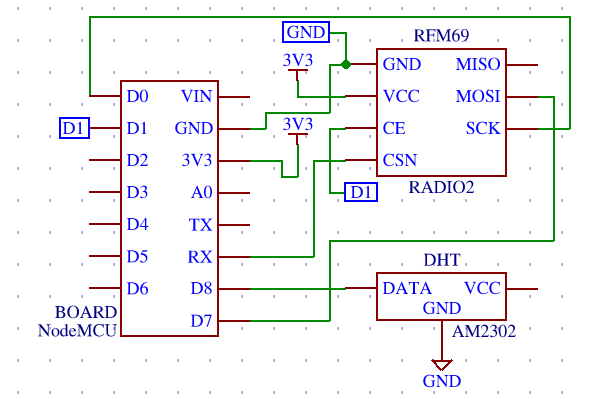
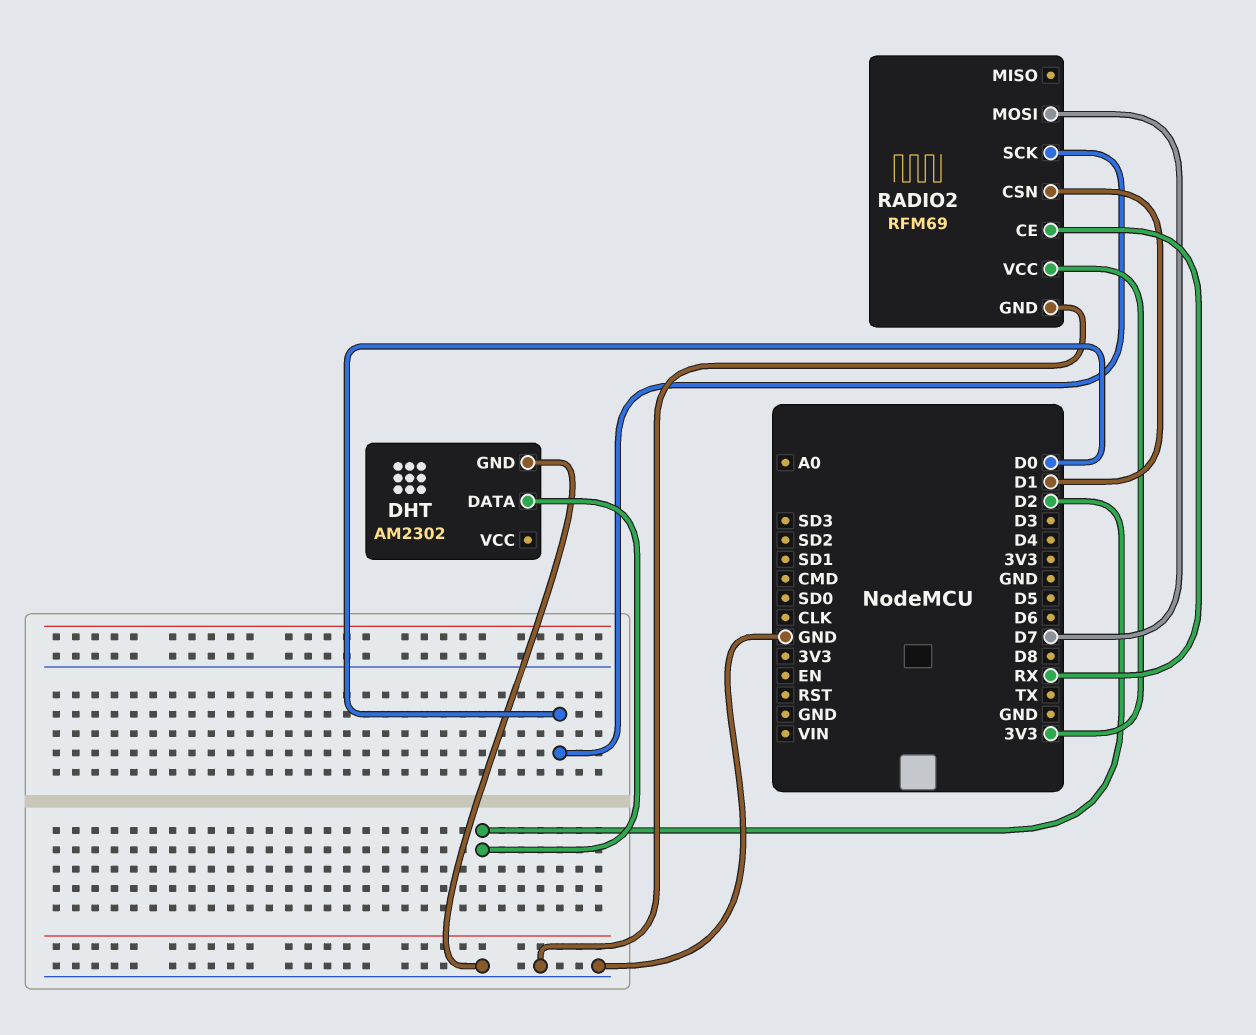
DHT pin DATA: D8 -> D2
RADIO2 pin CE: D1 -> RX
RADIO2 pin CSN: RX -> D1

